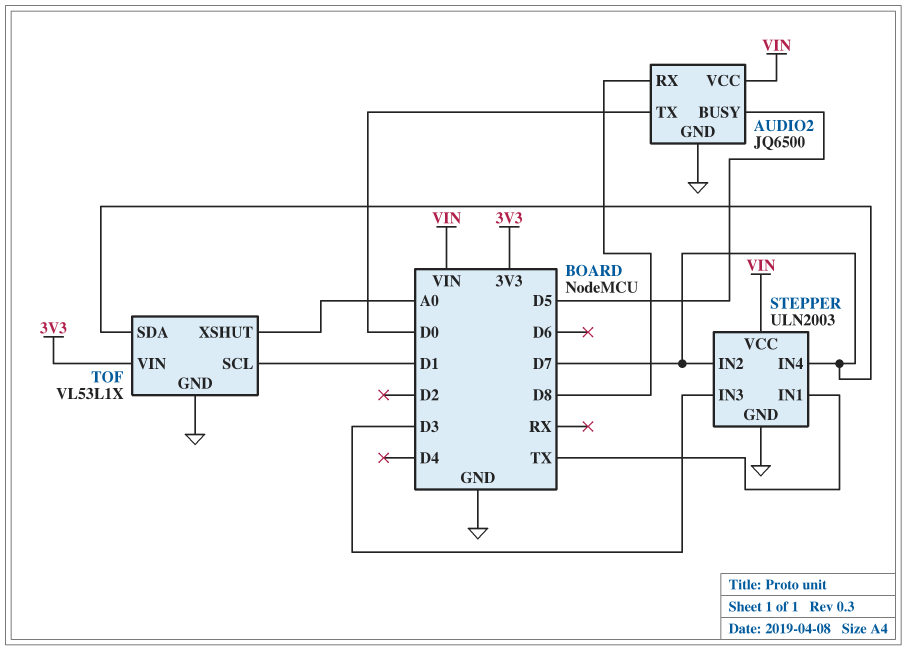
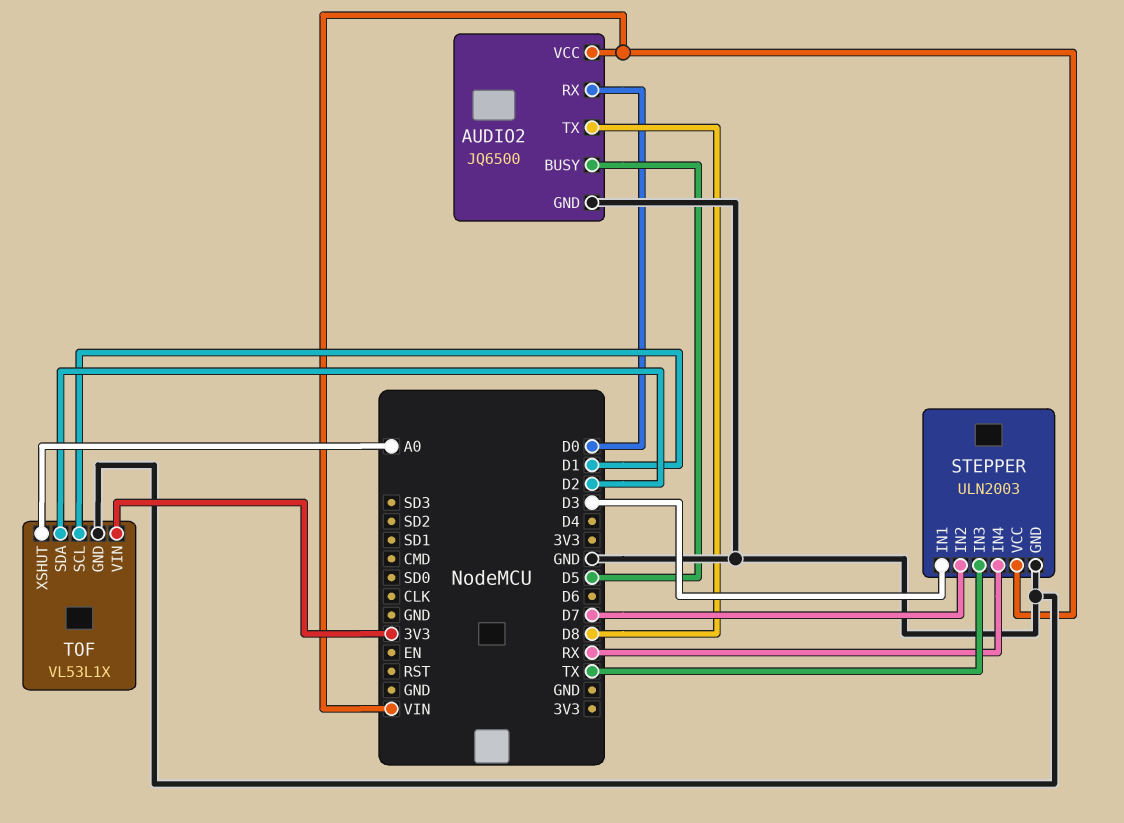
AUDIO2 pin RX: D8 -> D0
AUDIO2 pin TX: D0 -> D8
STEPPER pin IN1: TX -> D3
STEPPER pin IN3: D3 -> TX
STEPPER pin IN4: D7 -> RX
TOF pin SDA: D7 -> D2

